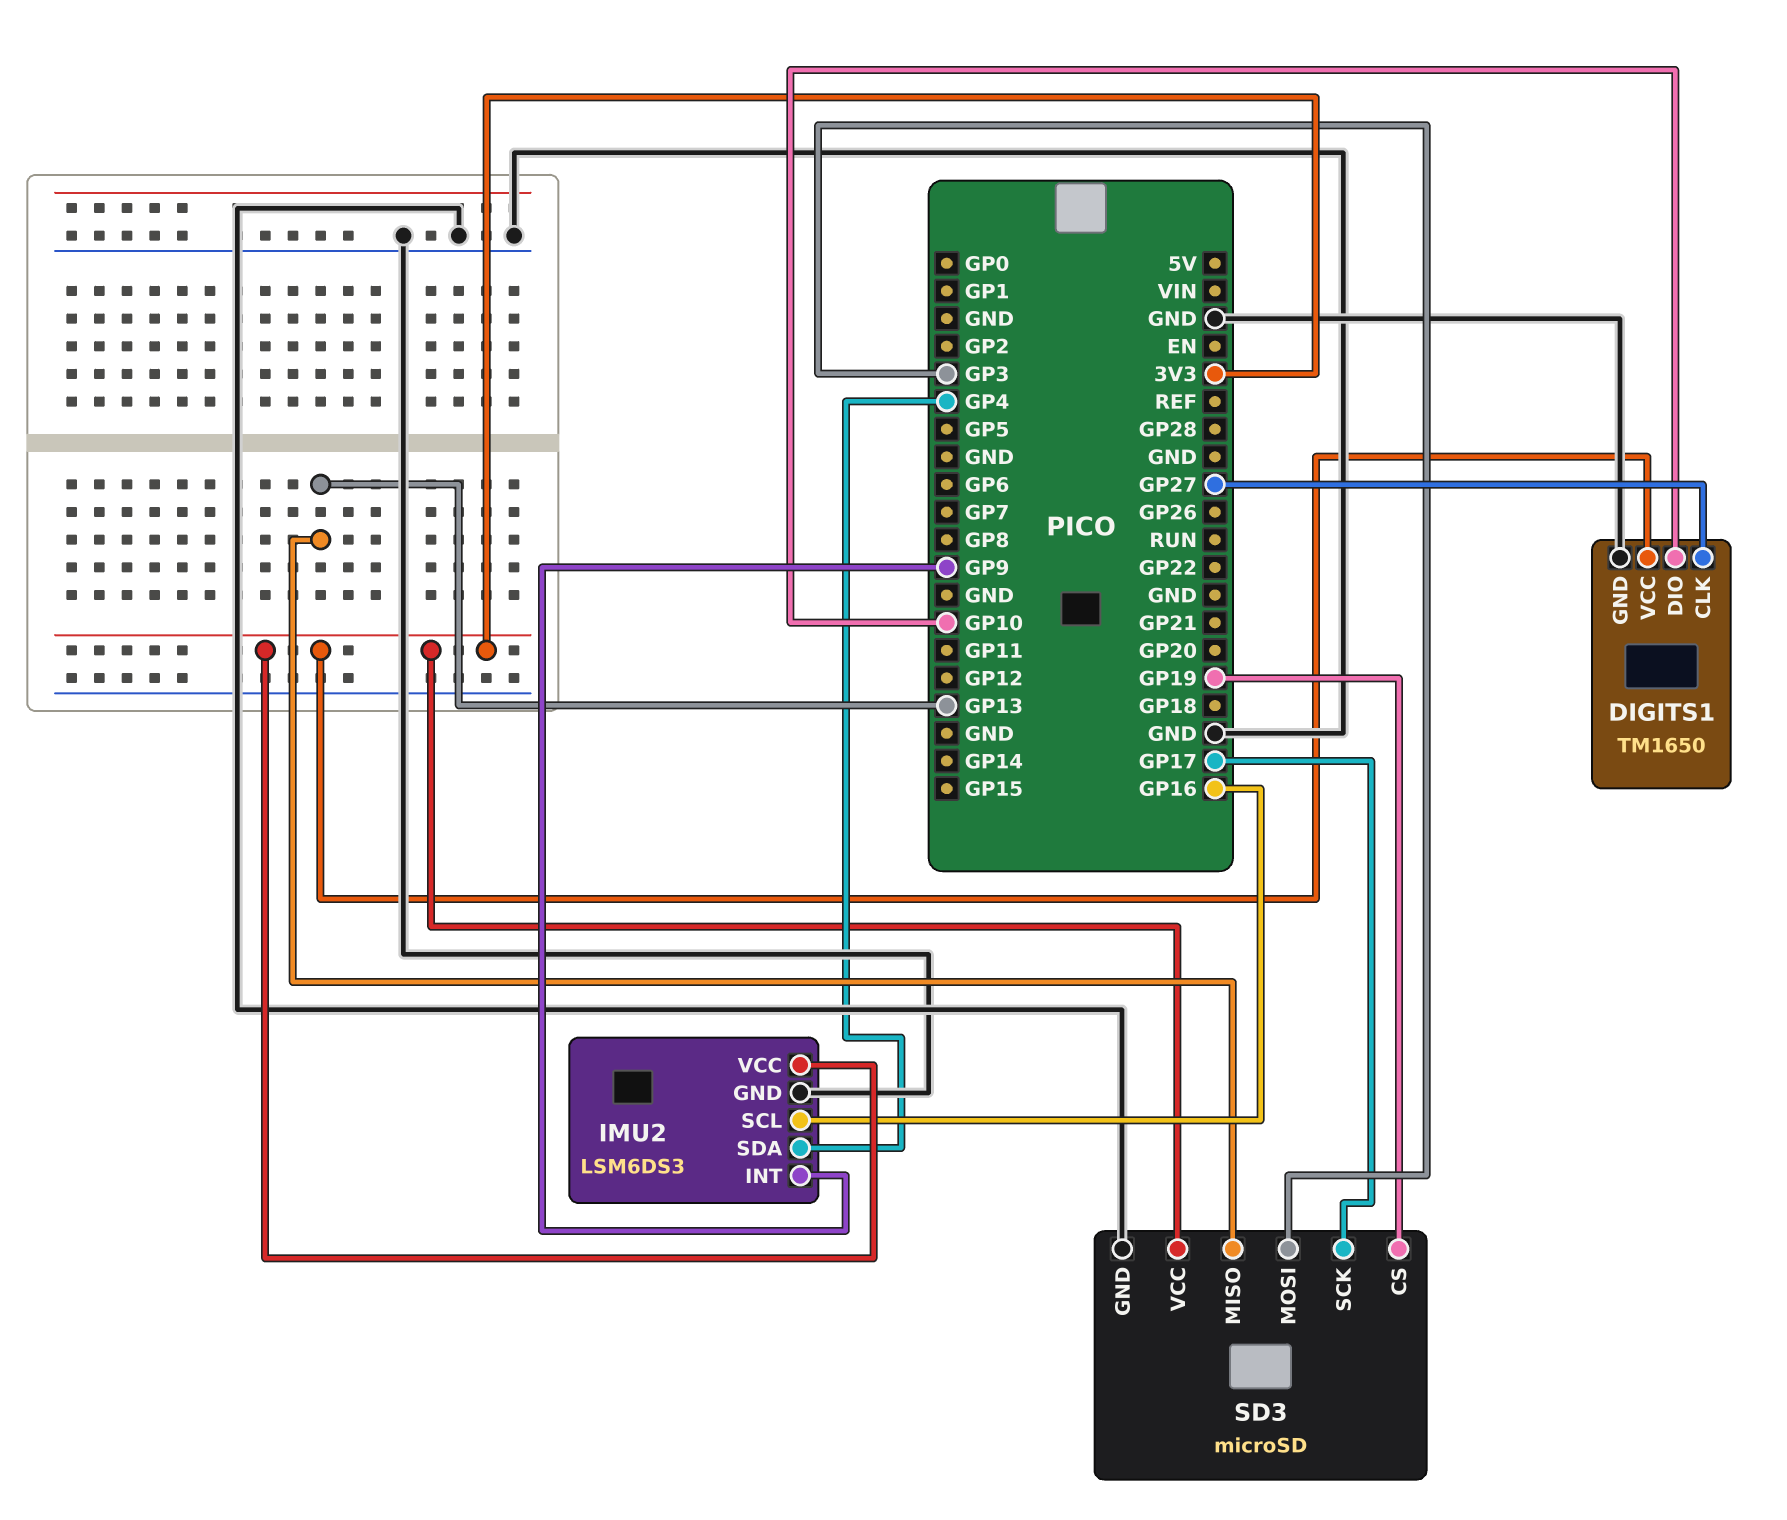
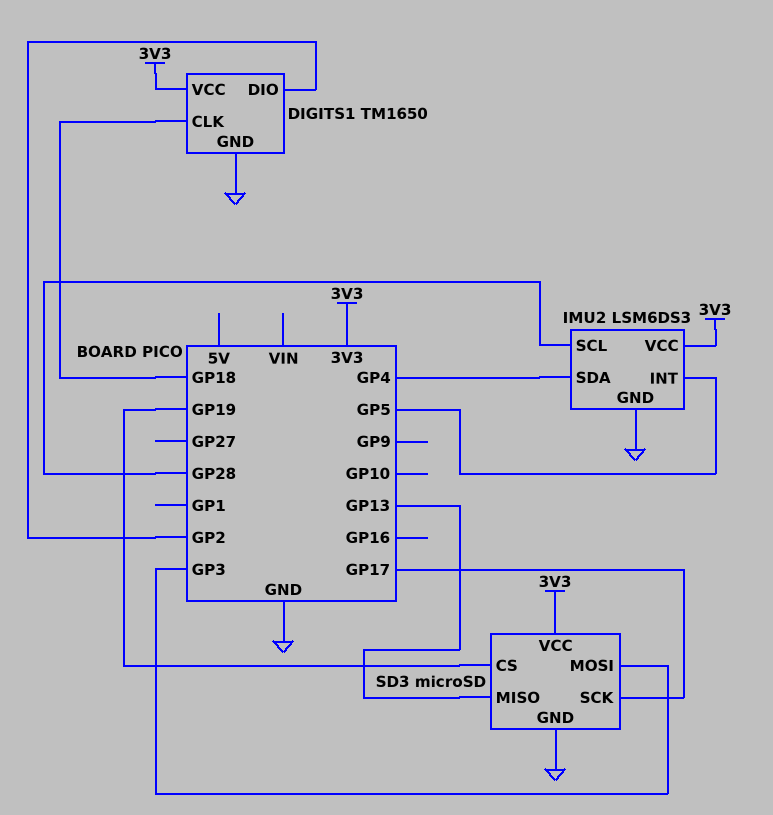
DIGITS1 pin CLK: GP27 -> GP18
DIGITS1 pin DIO: GP10 -> GP2
IMU2 pin INT: GP9 -> GP5
IMU2 pin SCL: GP16 -> GP28

